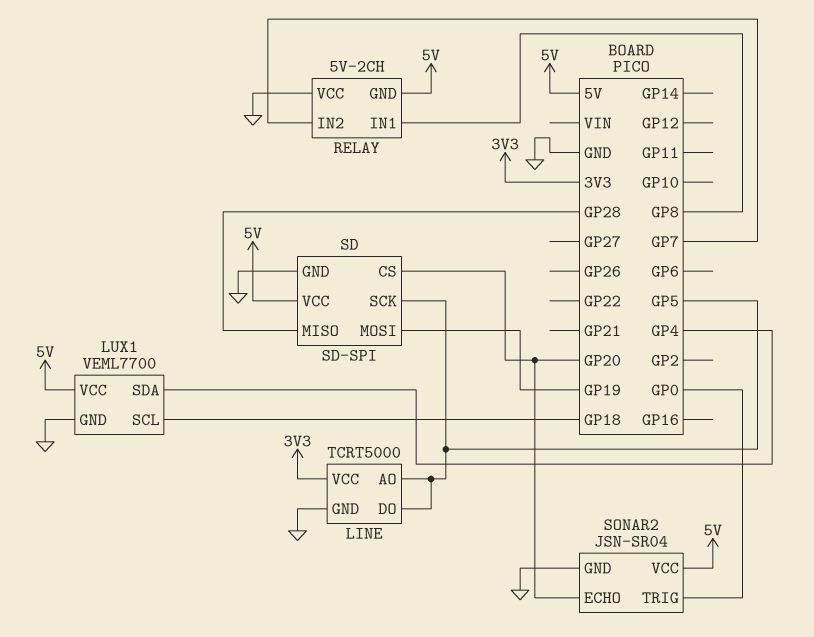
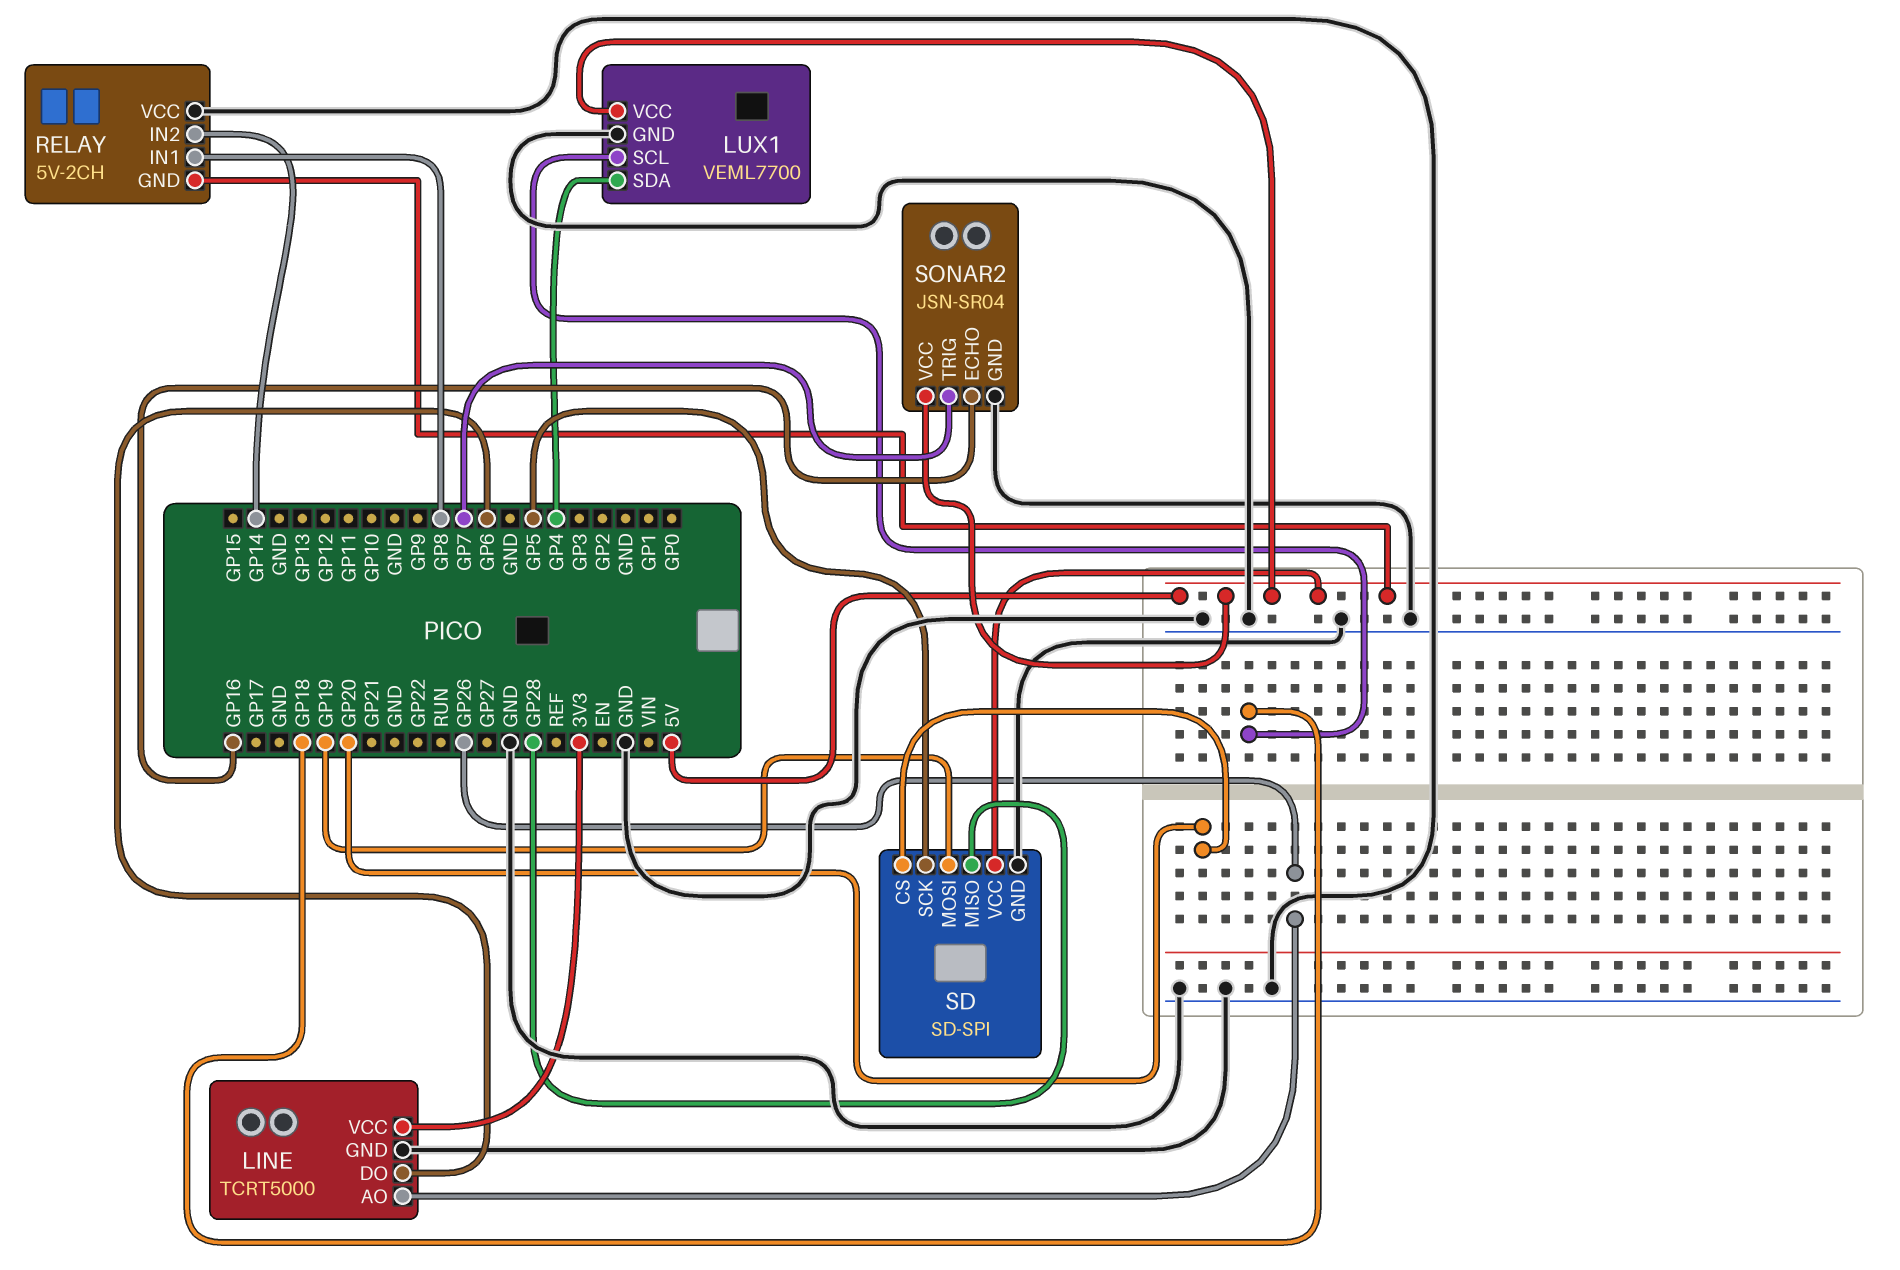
LINE pin AO: GP5 -> GP26
LINE pin DO: GP5 -> GP6
RELAY pin IN2: GP7 -> GP14
SONAR2 pin ECHO: GP20 -> GP16
SONAR2 pin TRIG: GP0 -> GP7

